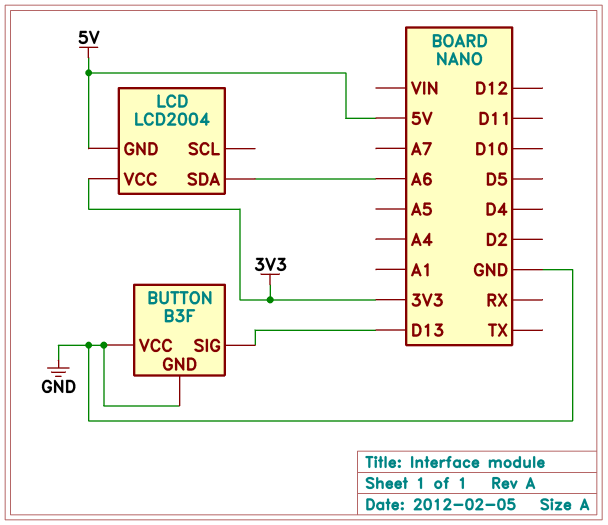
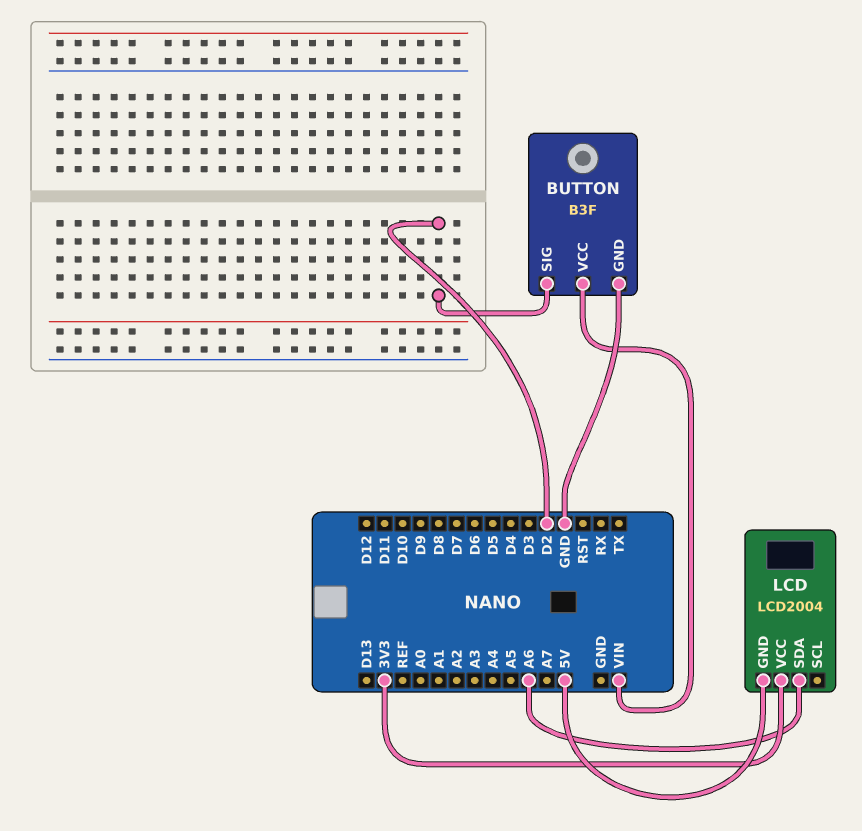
BUTTON pin SIG: D13 -> D2
BUTTON pin VCC: GND -> VIN

